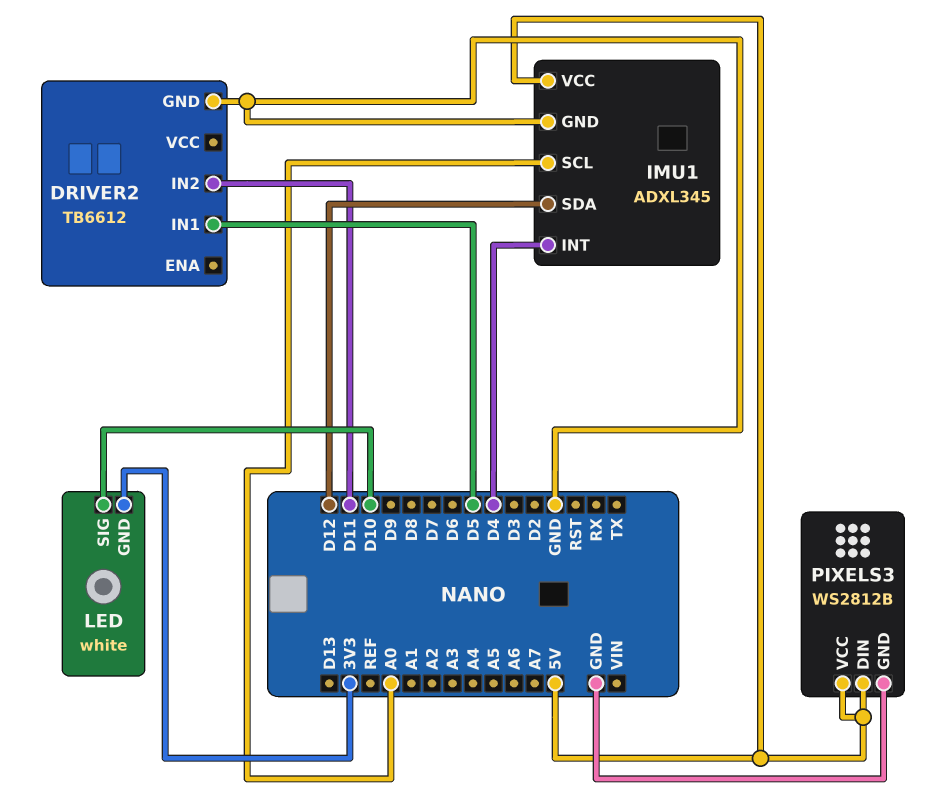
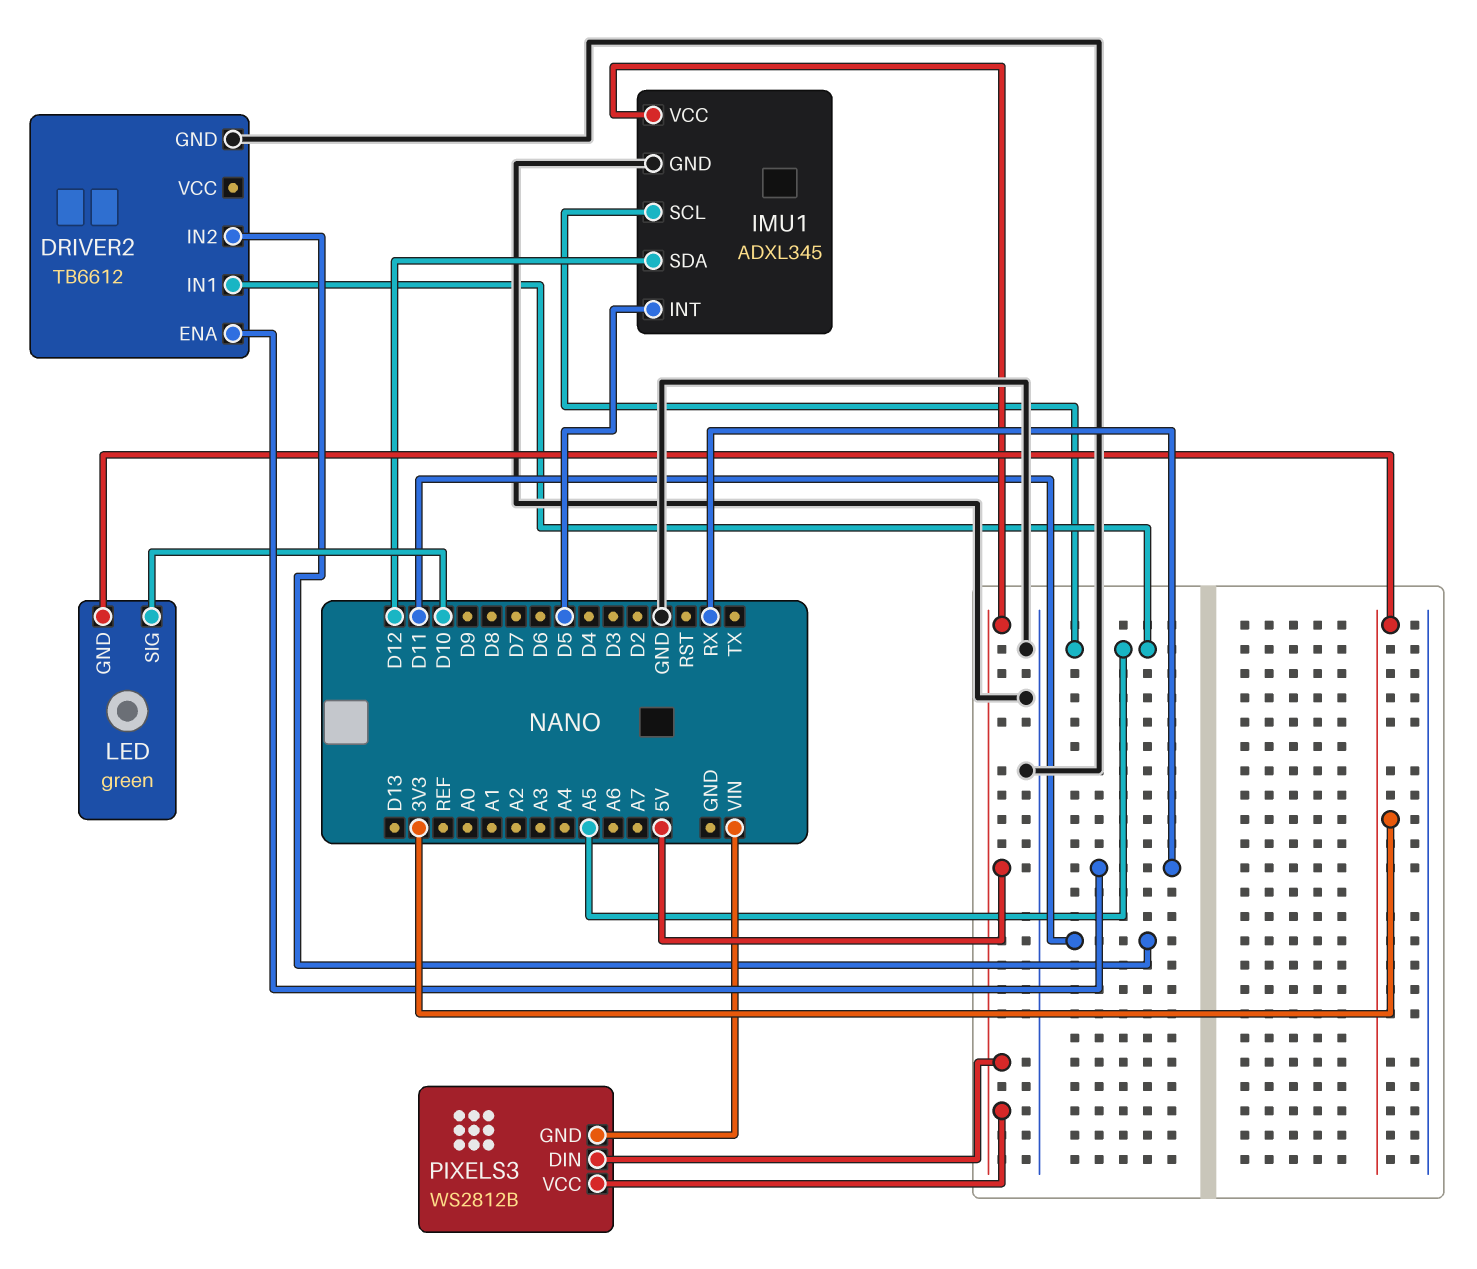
DRIVER2 pin ENA: none -> RX
DRIVER2 pin IN1: D5 -> A5
IMU1 pin INT: D4 -> D5
IMU1 pin SCL: A0 -> A5
LED: white -> green
PIXELS3 pin GND: GND -> VIN

